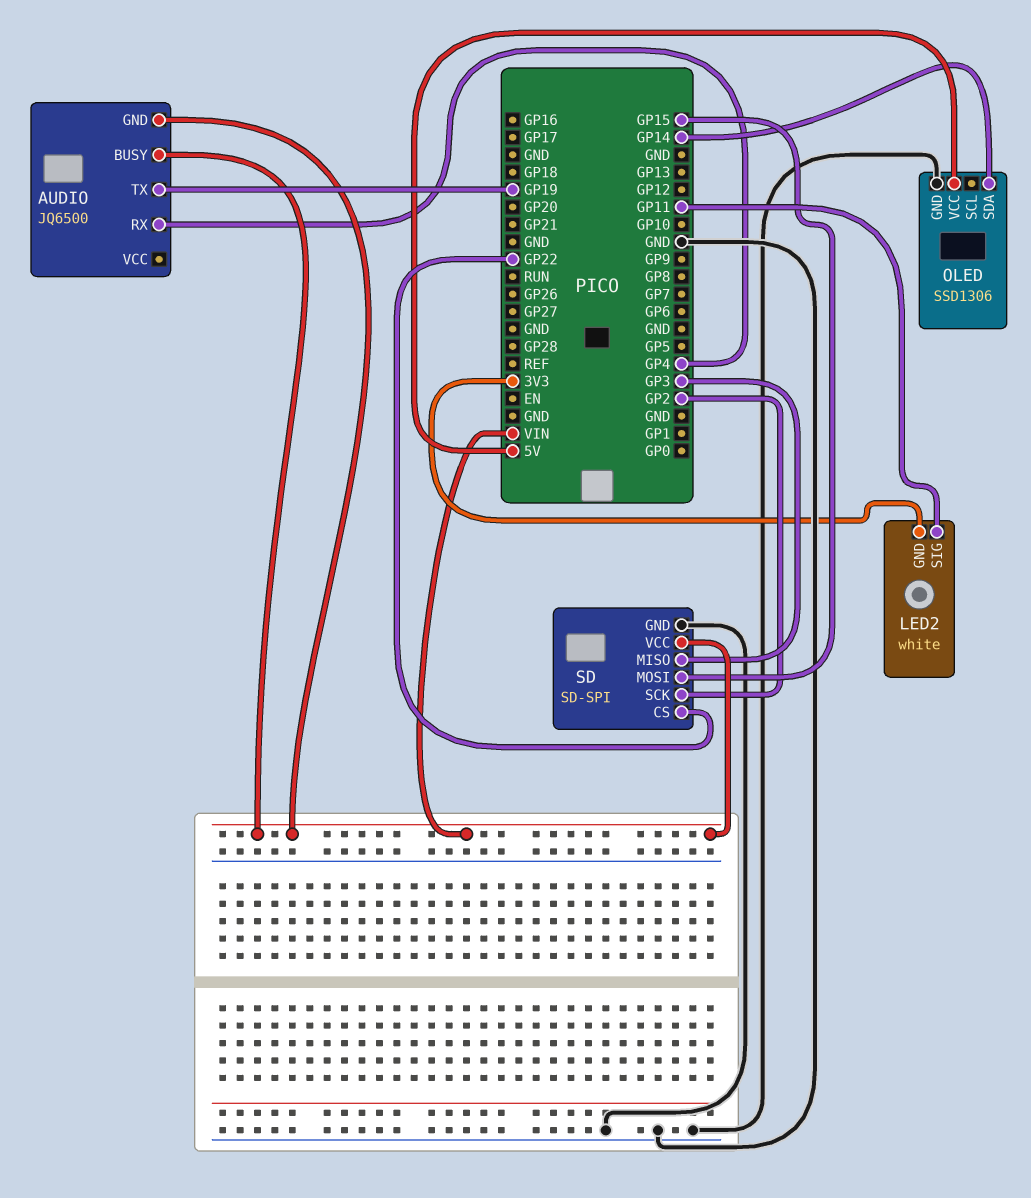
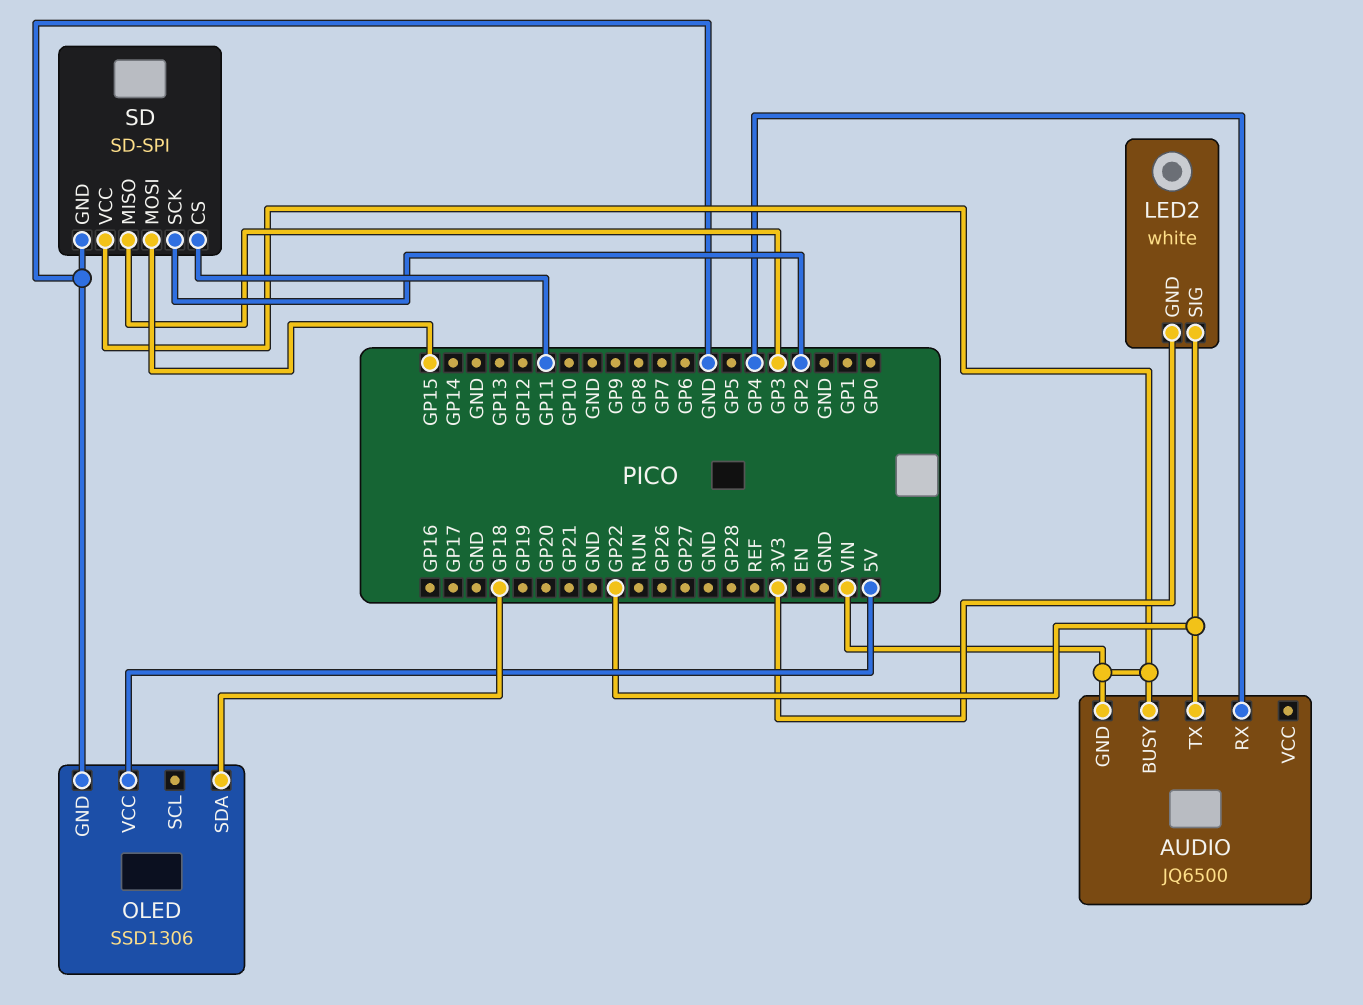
AUDIO pin TX: GP19 -> GP22
LED2 pin SIG: GP11 -> GP22
OLED pin SDA: GP14 -> GP18
SD pin CS: GP22 -> GP11

